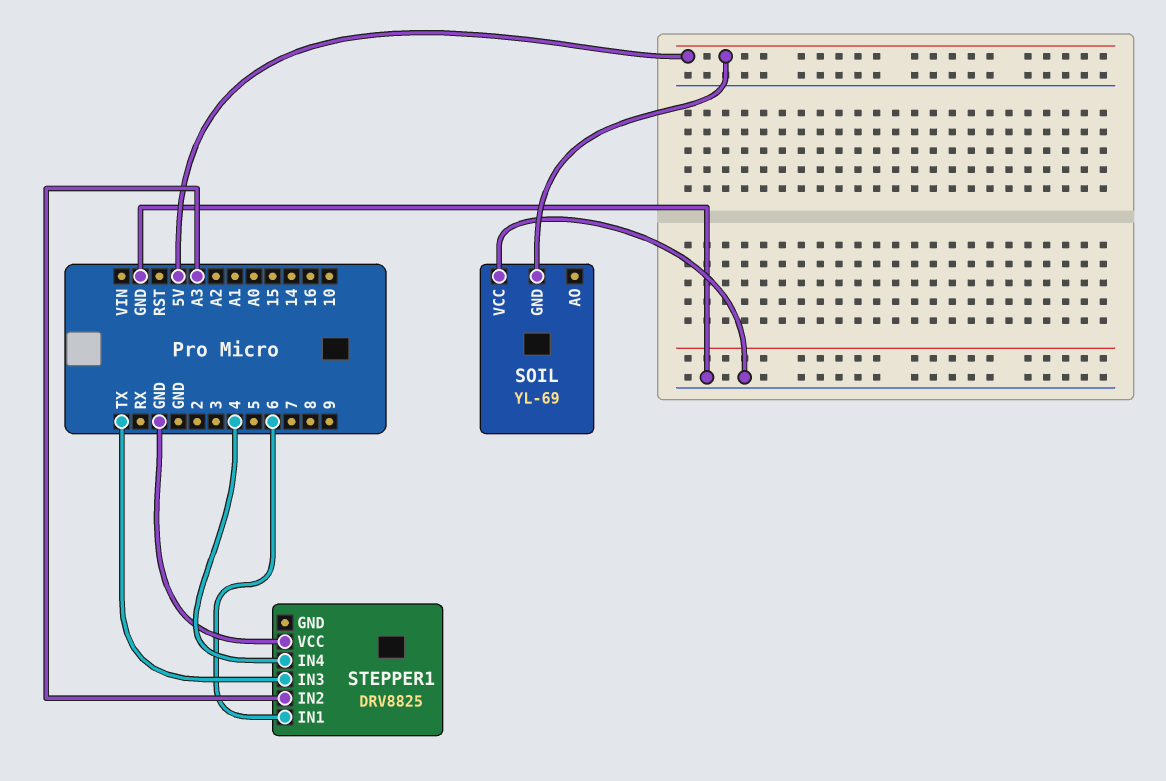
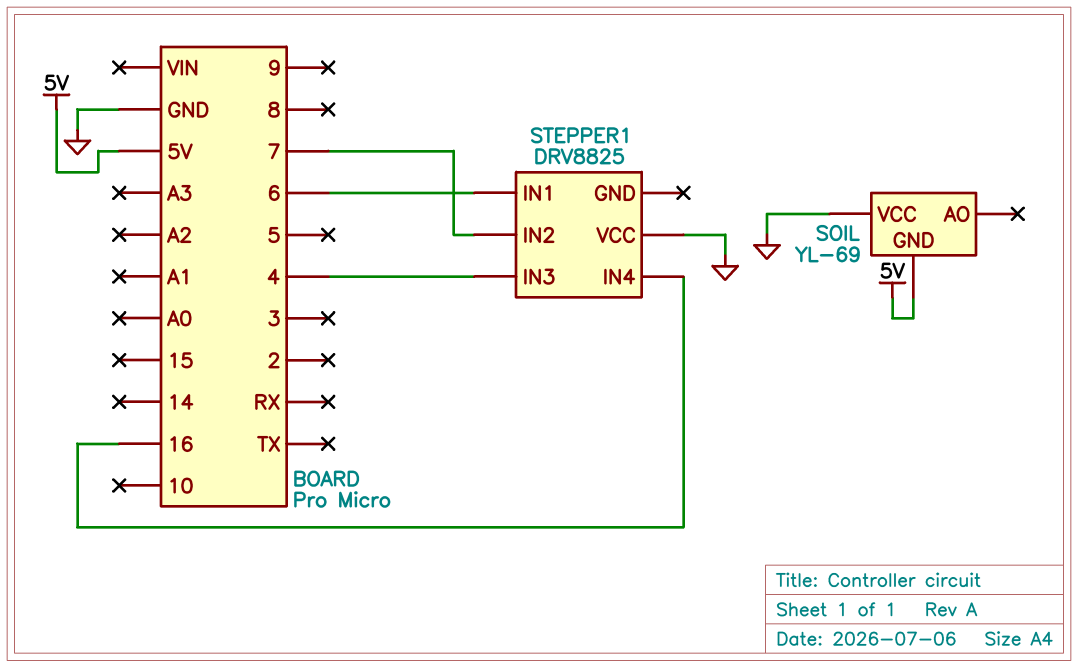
STEPPER1 pin IN2: A3 -> 7
STEPPER1 pin IN3: TX -> 4
STEPPER1 pin IN4: 4 -> 16

